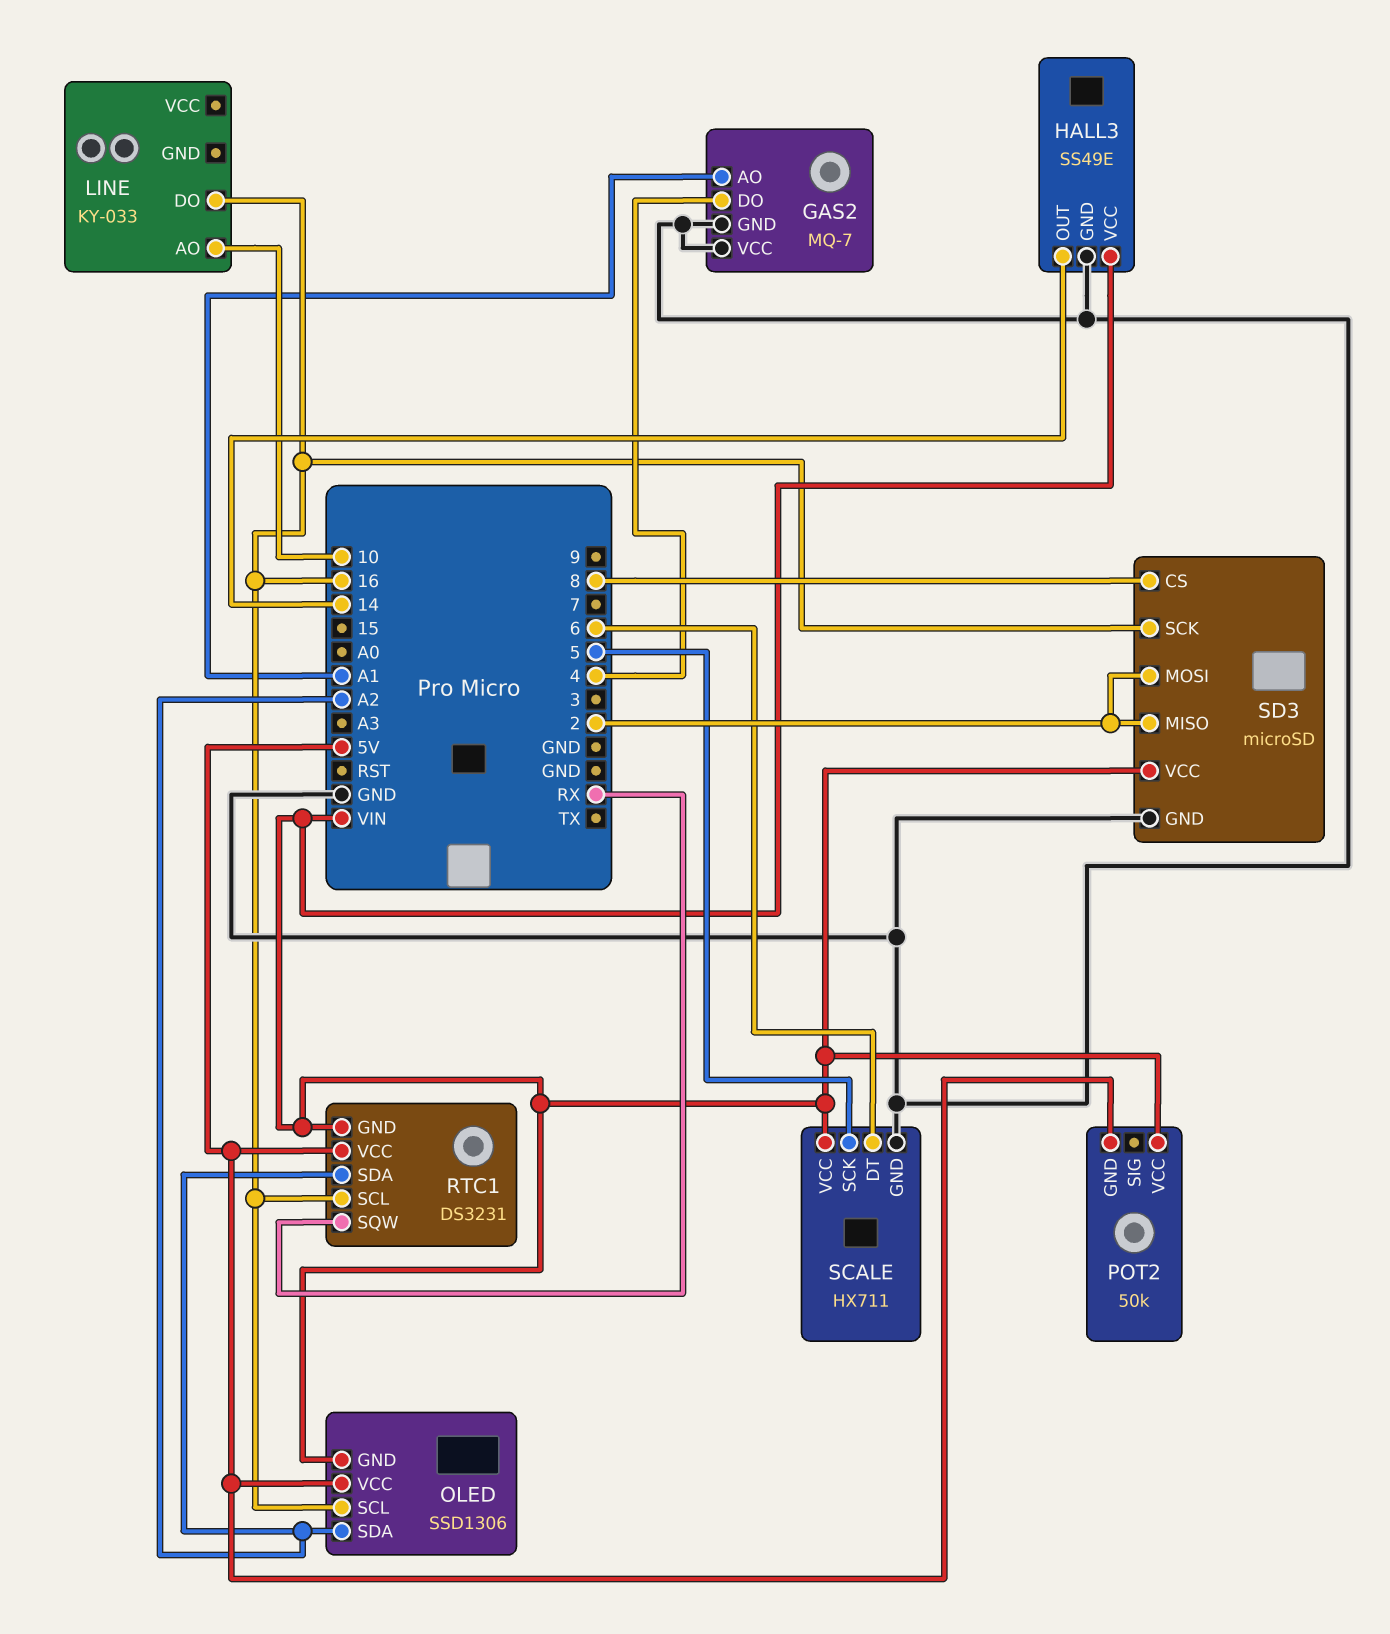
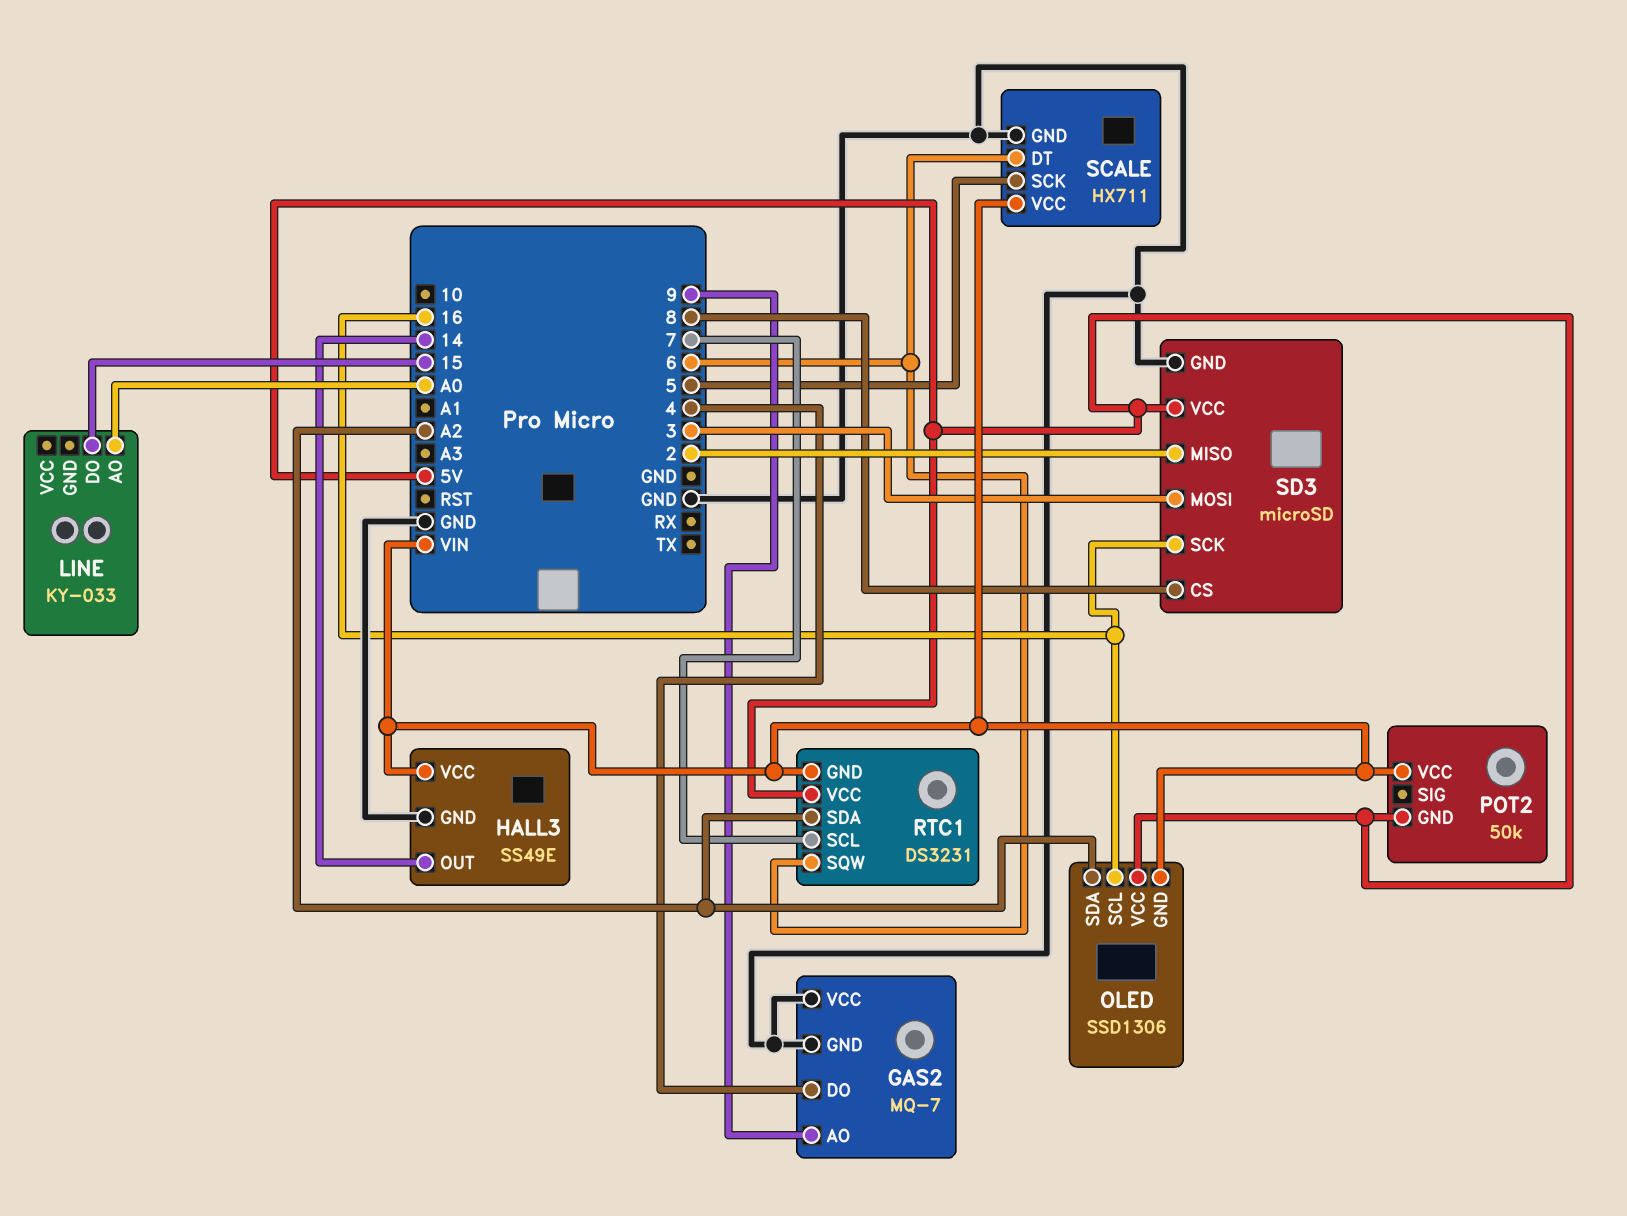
GAS2 pin AO: A1 -> 9
LINE pin AO: 10 -> A0
LINE pin DO: 16 -> 15
RTC1 pin SCL: 16 -> 7
RTC1 pin SQW: RX -> 6
SD3 pin MOSI: 2 -> 3
SD3 pin VCC: VIN -> 5V

